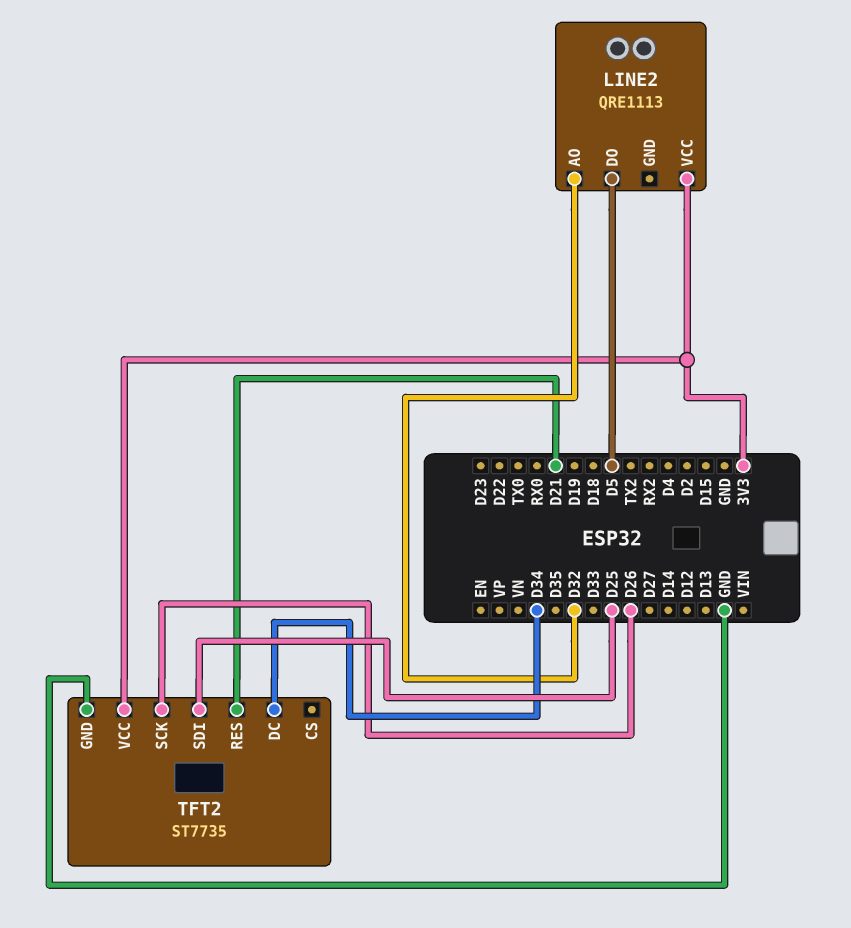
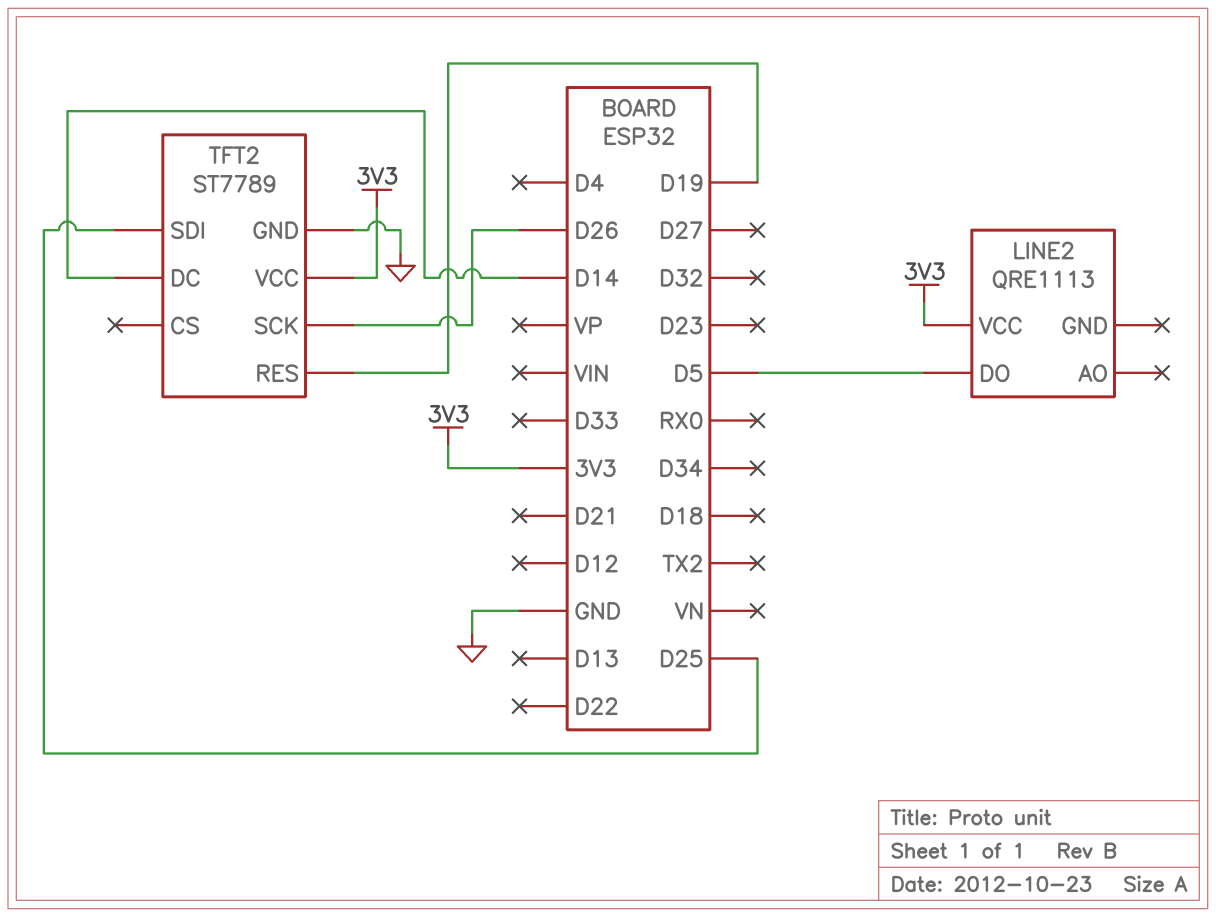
LINE2 pin AO: D32 -> none
TFT2: ST7735 -> ST7789
TFT2 pin DC: D34 -> D14
TFT2 pin RES: D21 -> D19

